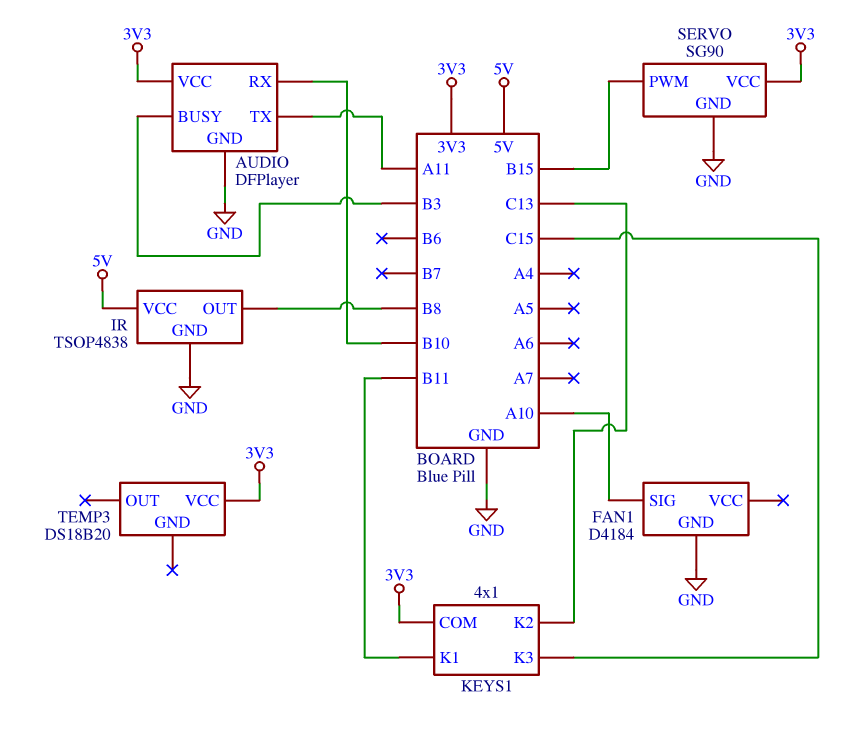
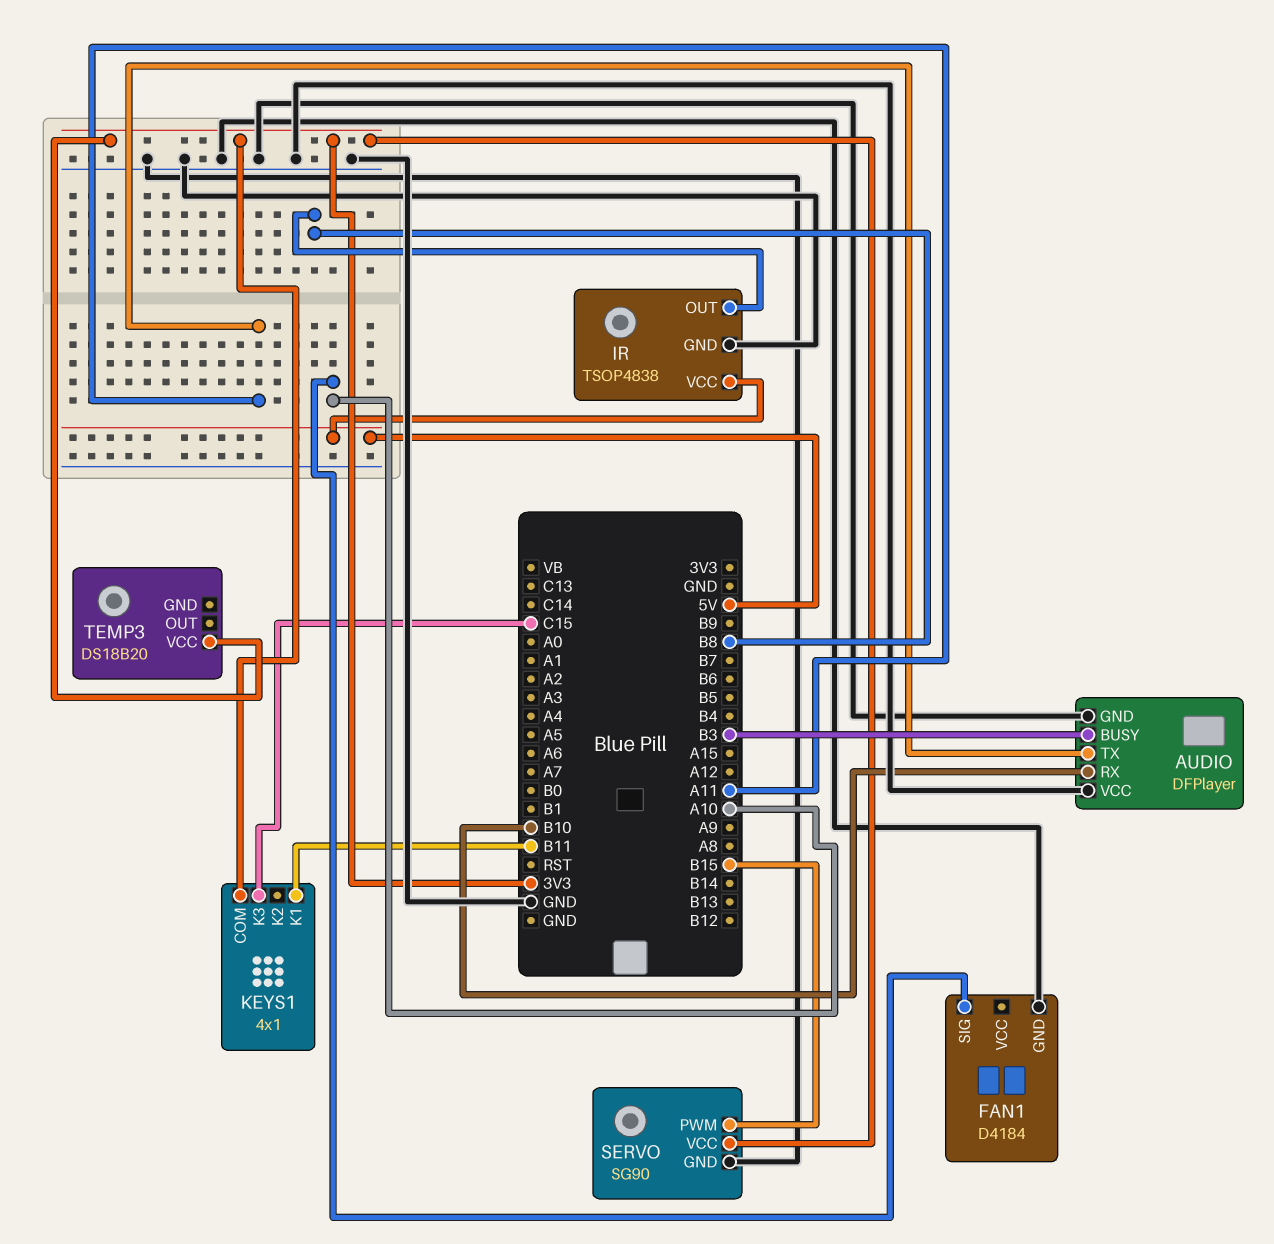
AUDIO pin VCC: 3V3 -> GND
KEYS1 pin K2: C13 -> none

